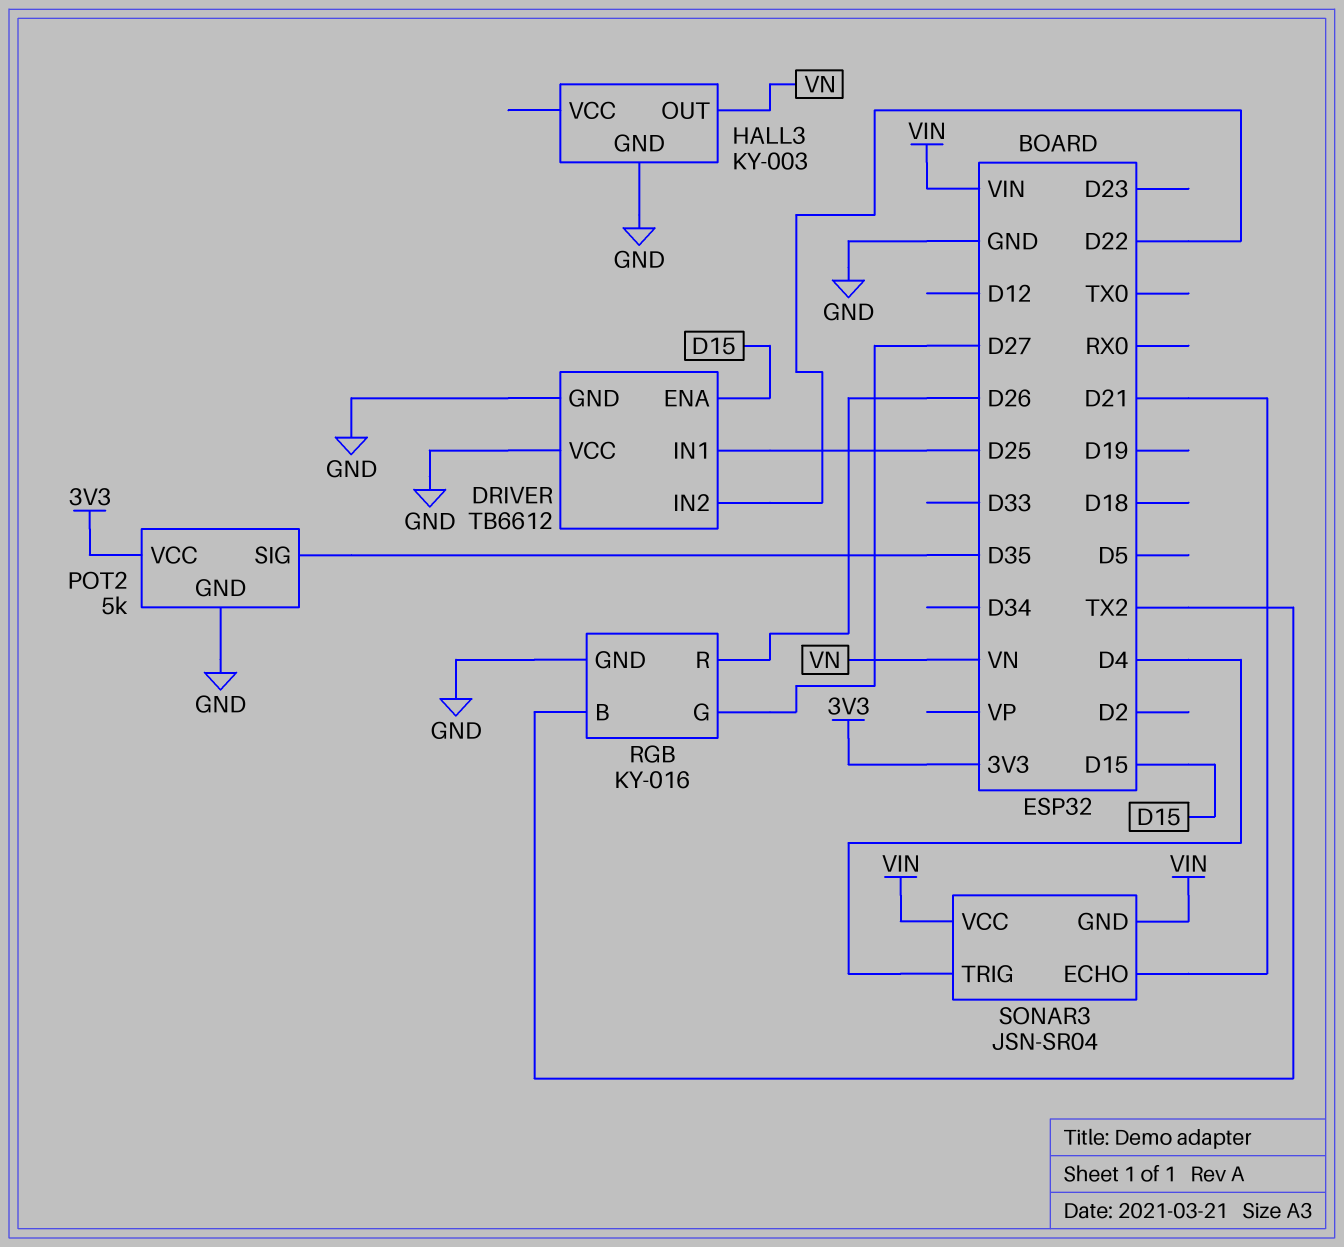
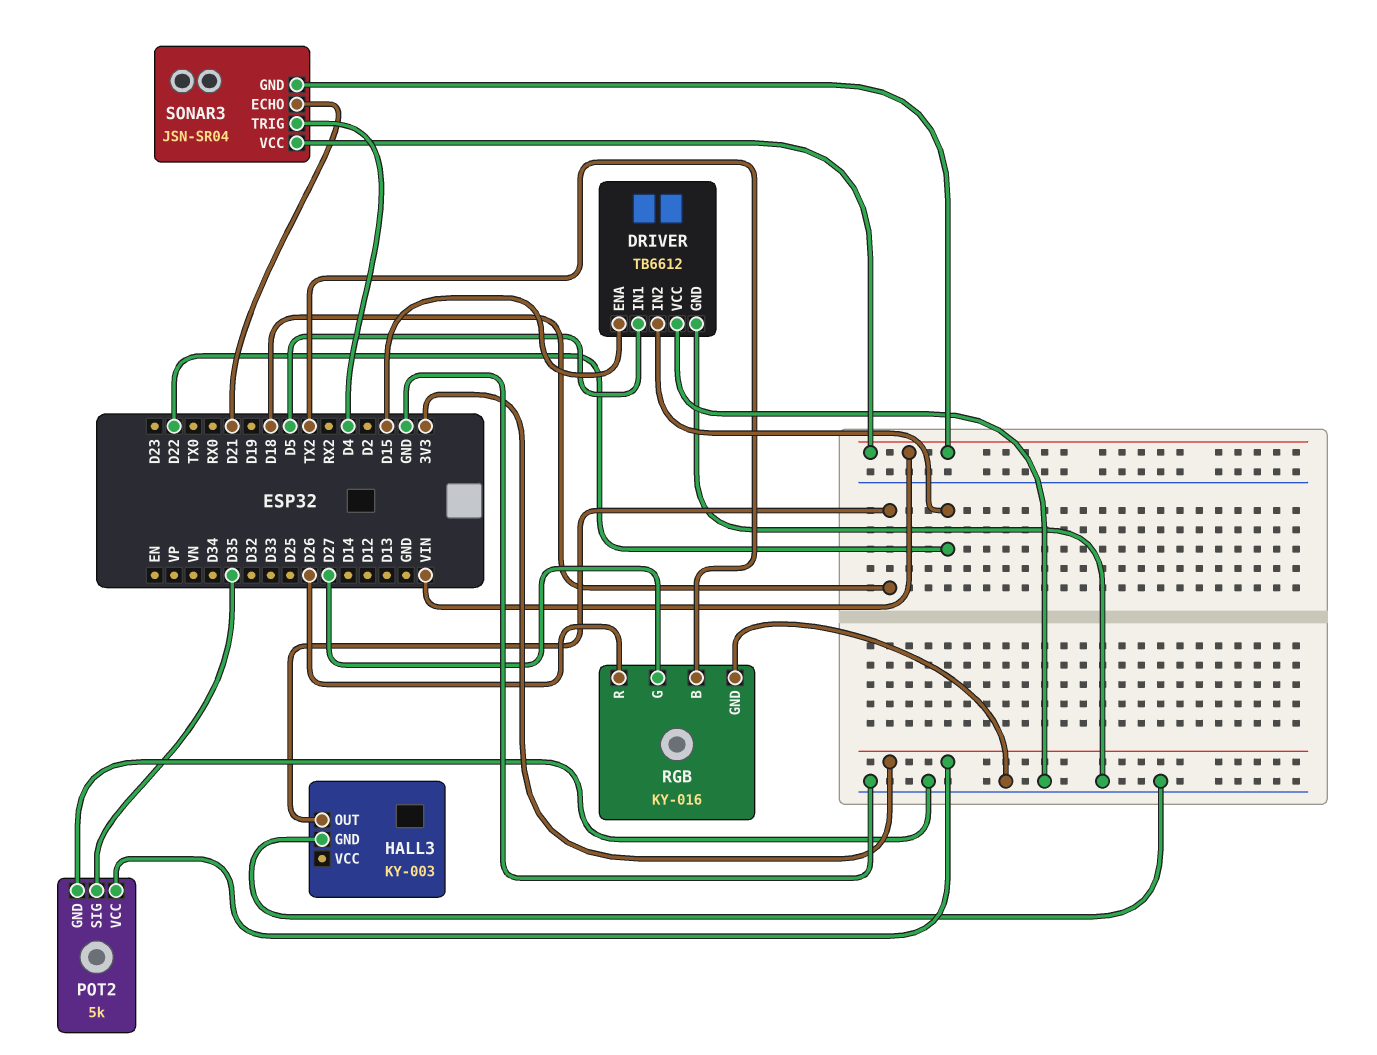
DRIVER pin IN1: D25 -> D5
HALL3 pin OUT: VN -> D18

